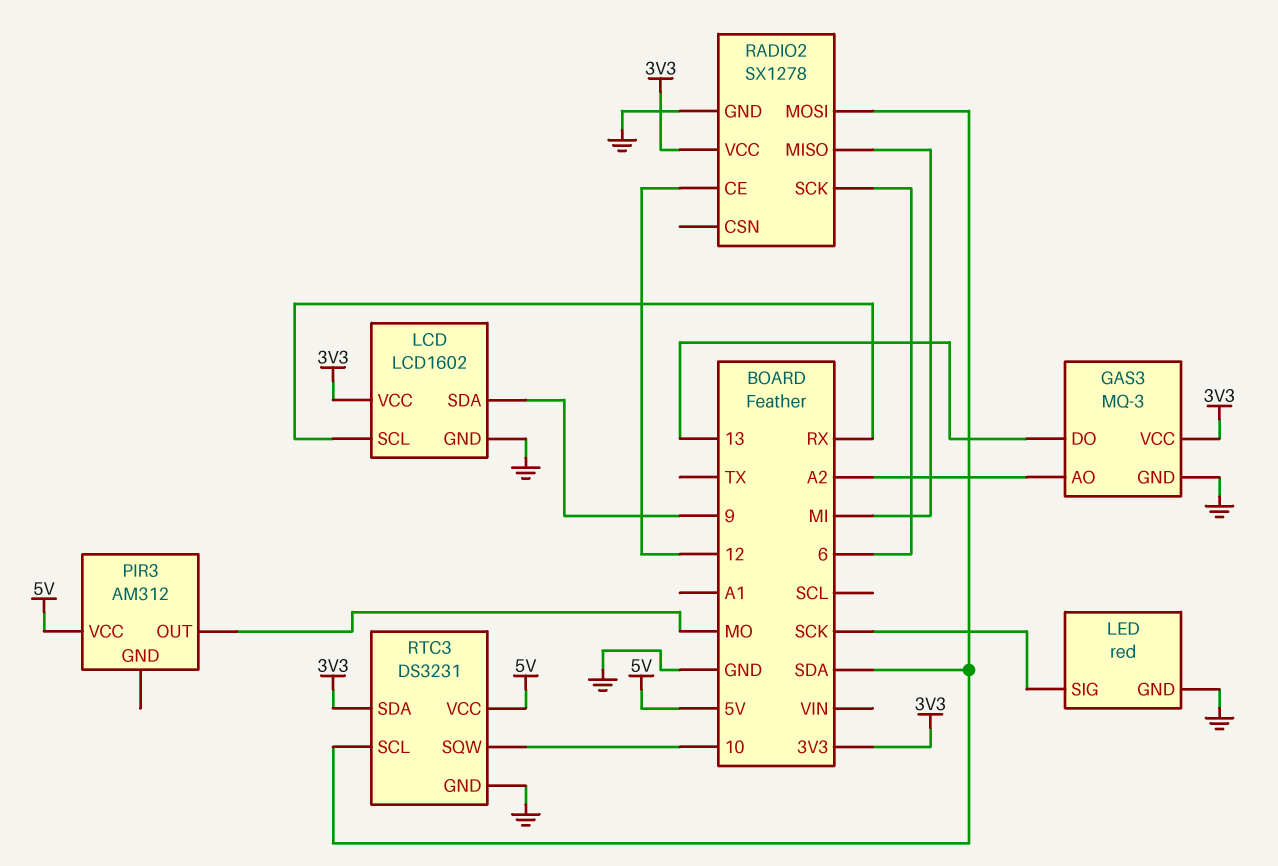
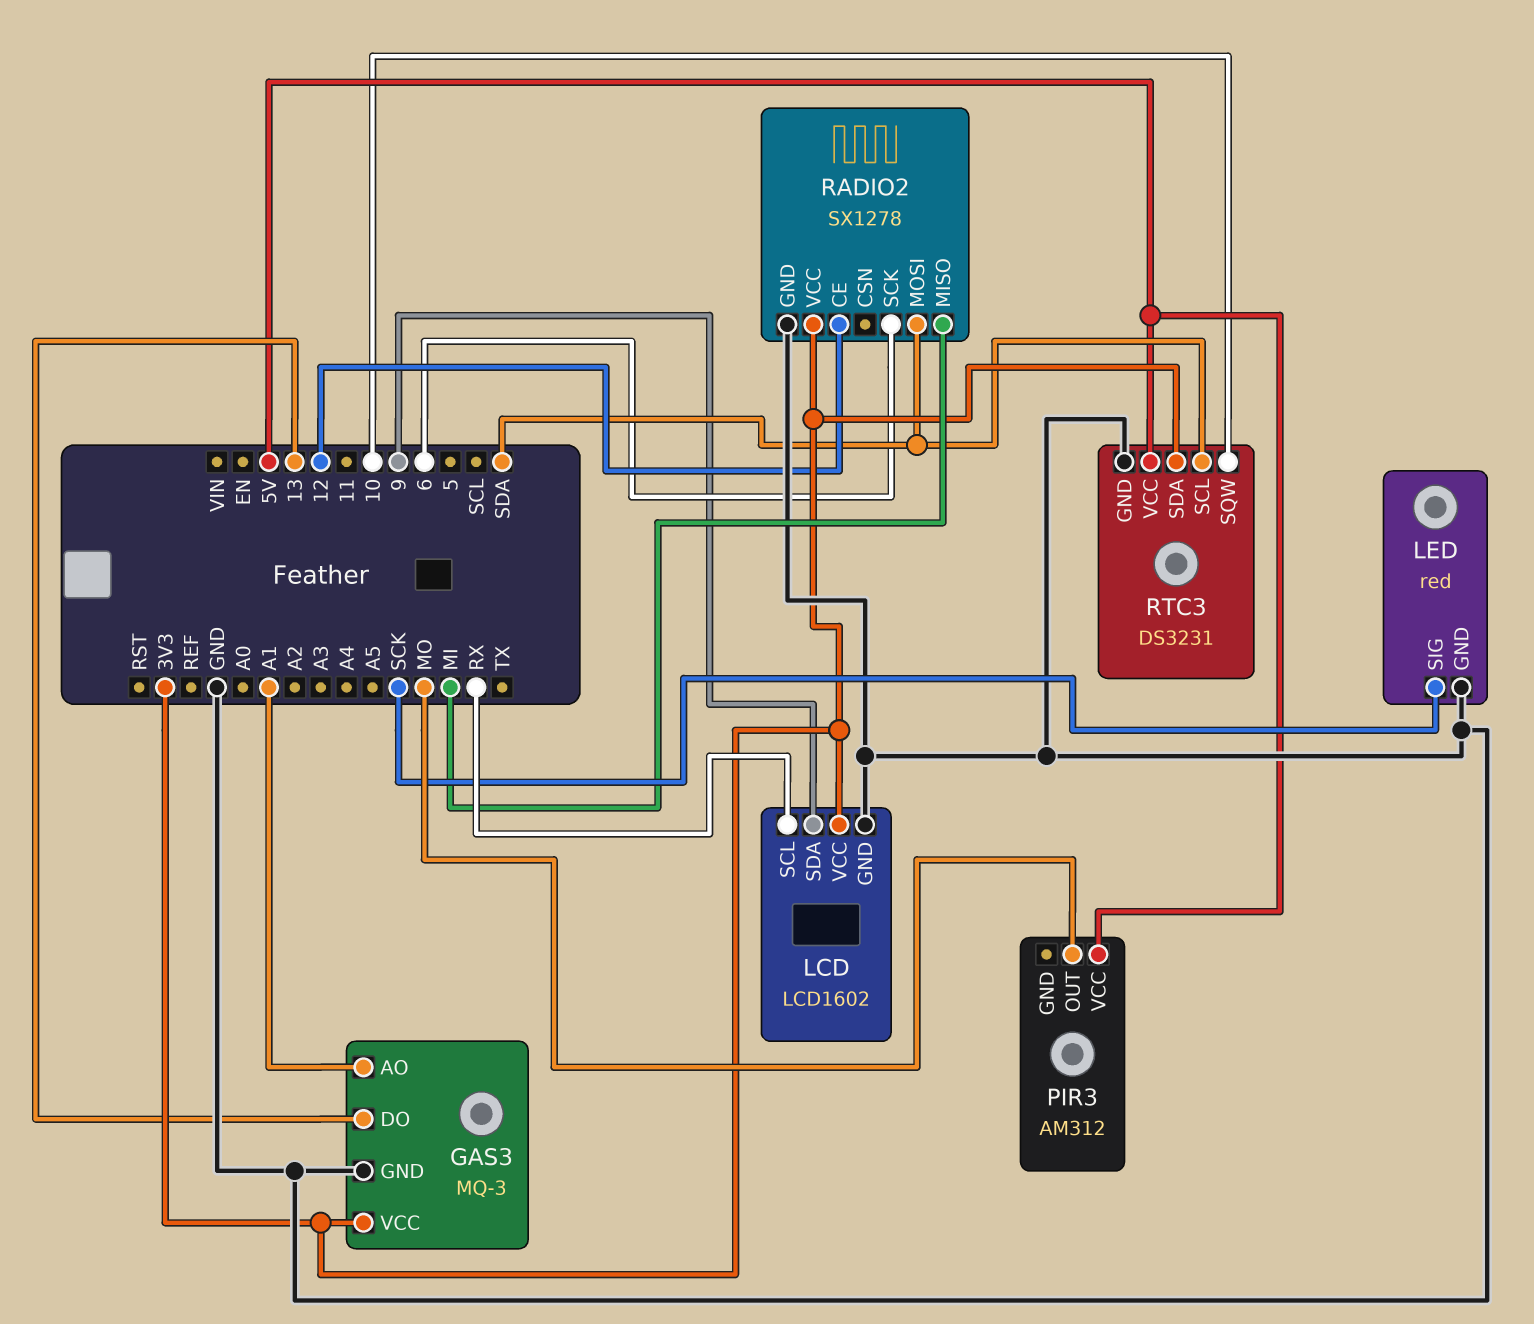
GAS3 pin AO: A2 -> A1

